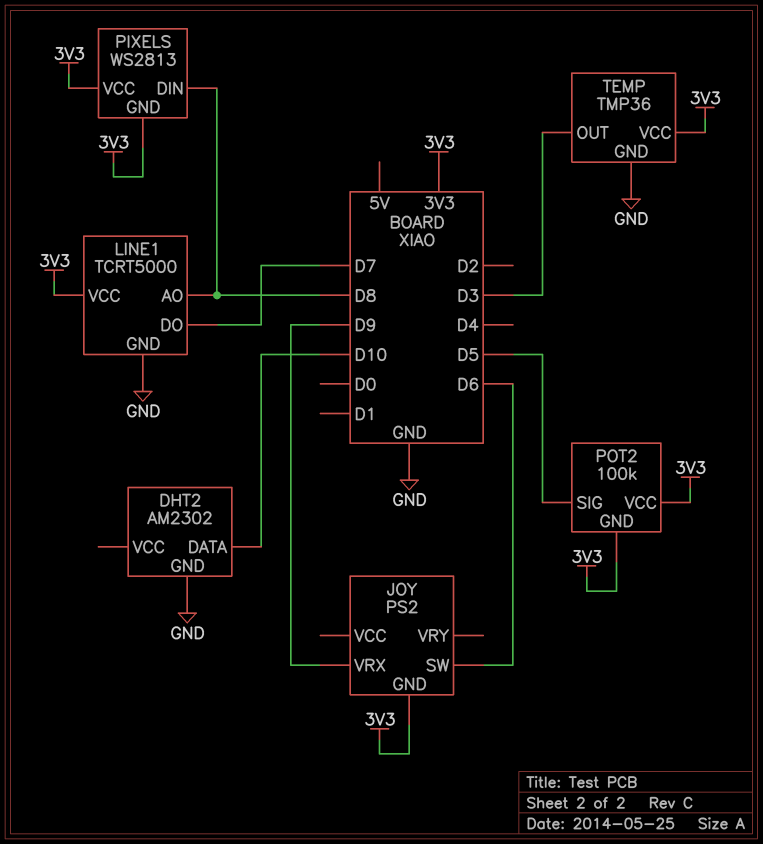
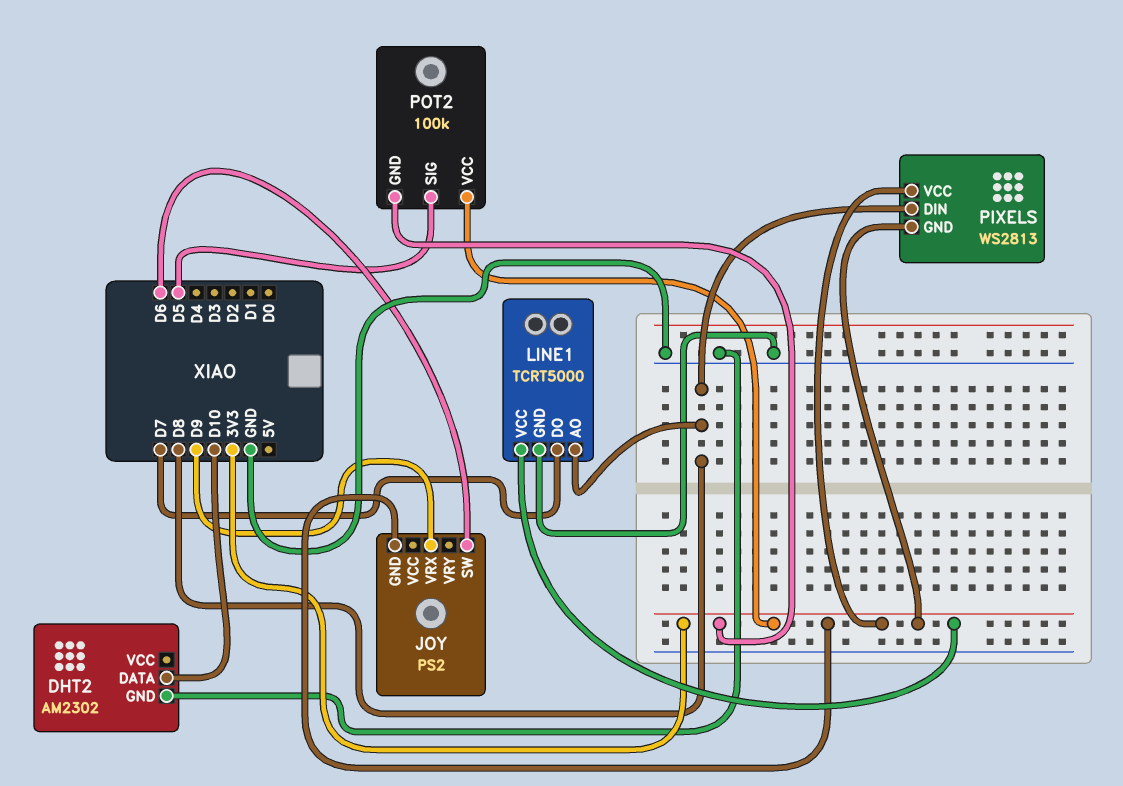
TEMP: TMP36 -> none
TEMP pin GND: GND -> none
TEMP pin OUT: D3 -> none
TEMP pin VCC: 3V3 -> none

